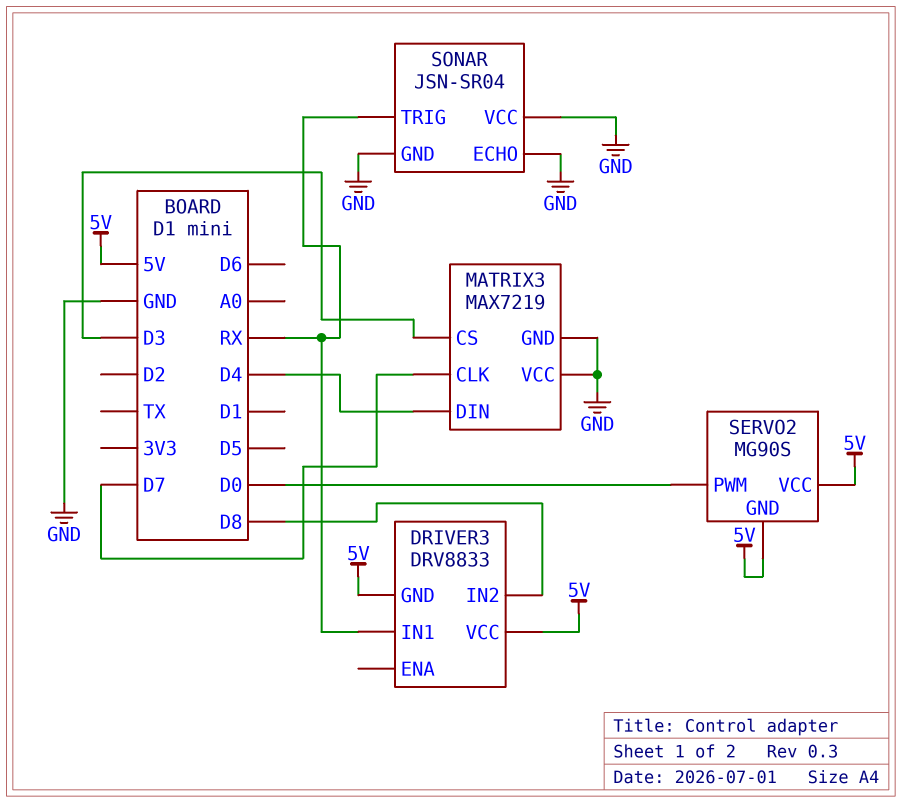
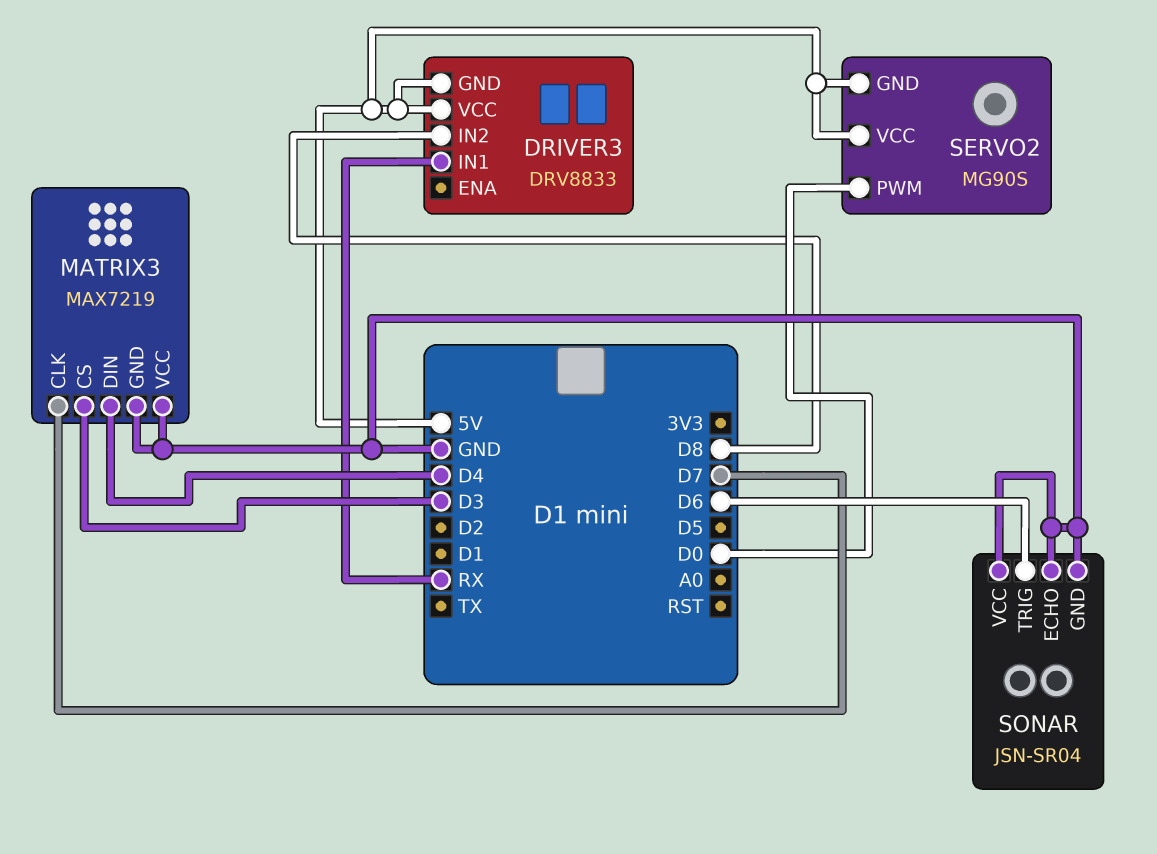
SONAR pin TRIG: RX -> D6

